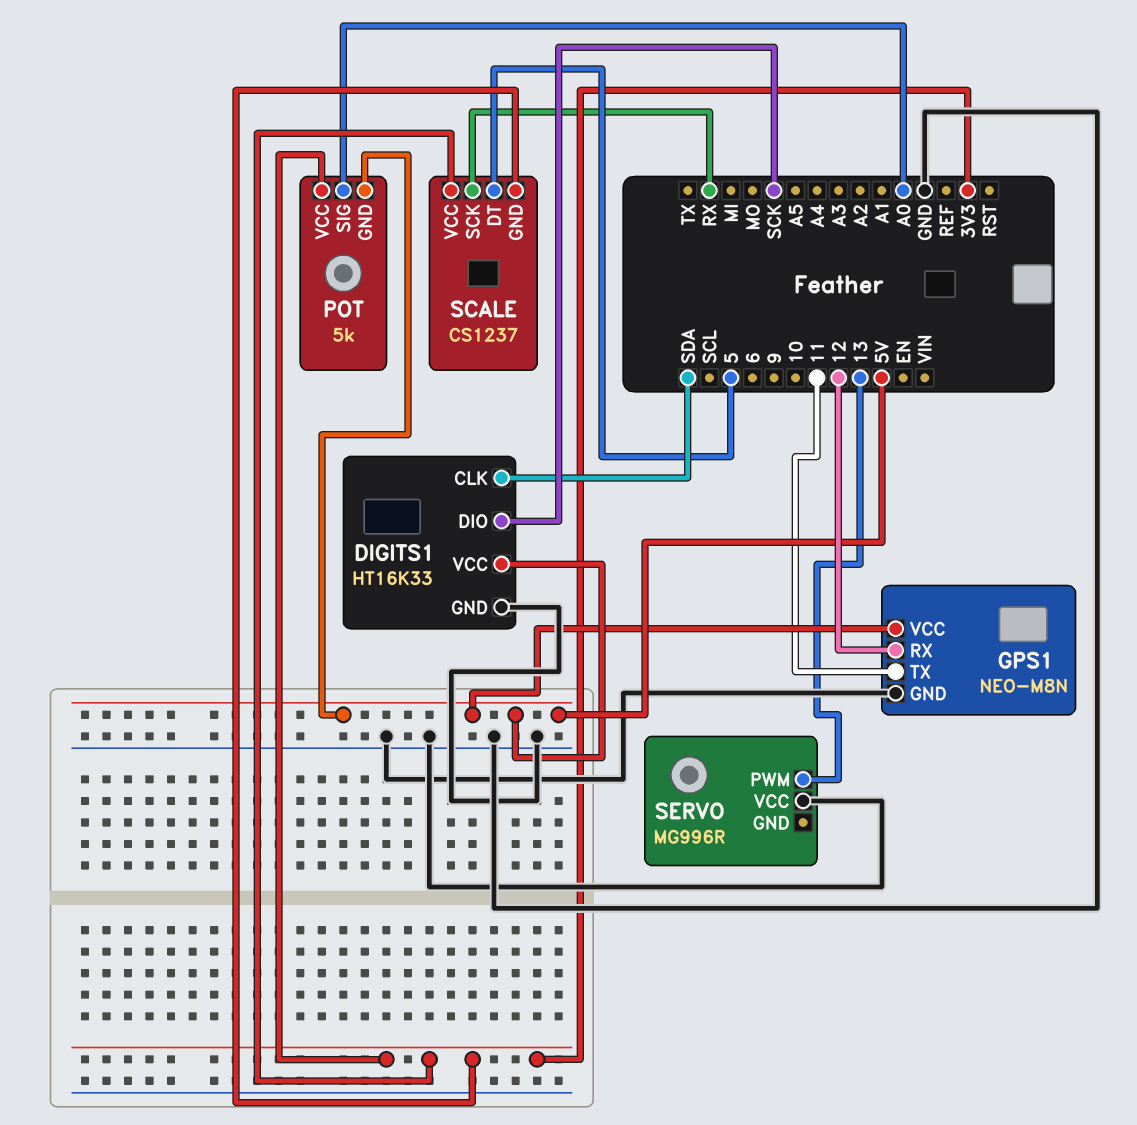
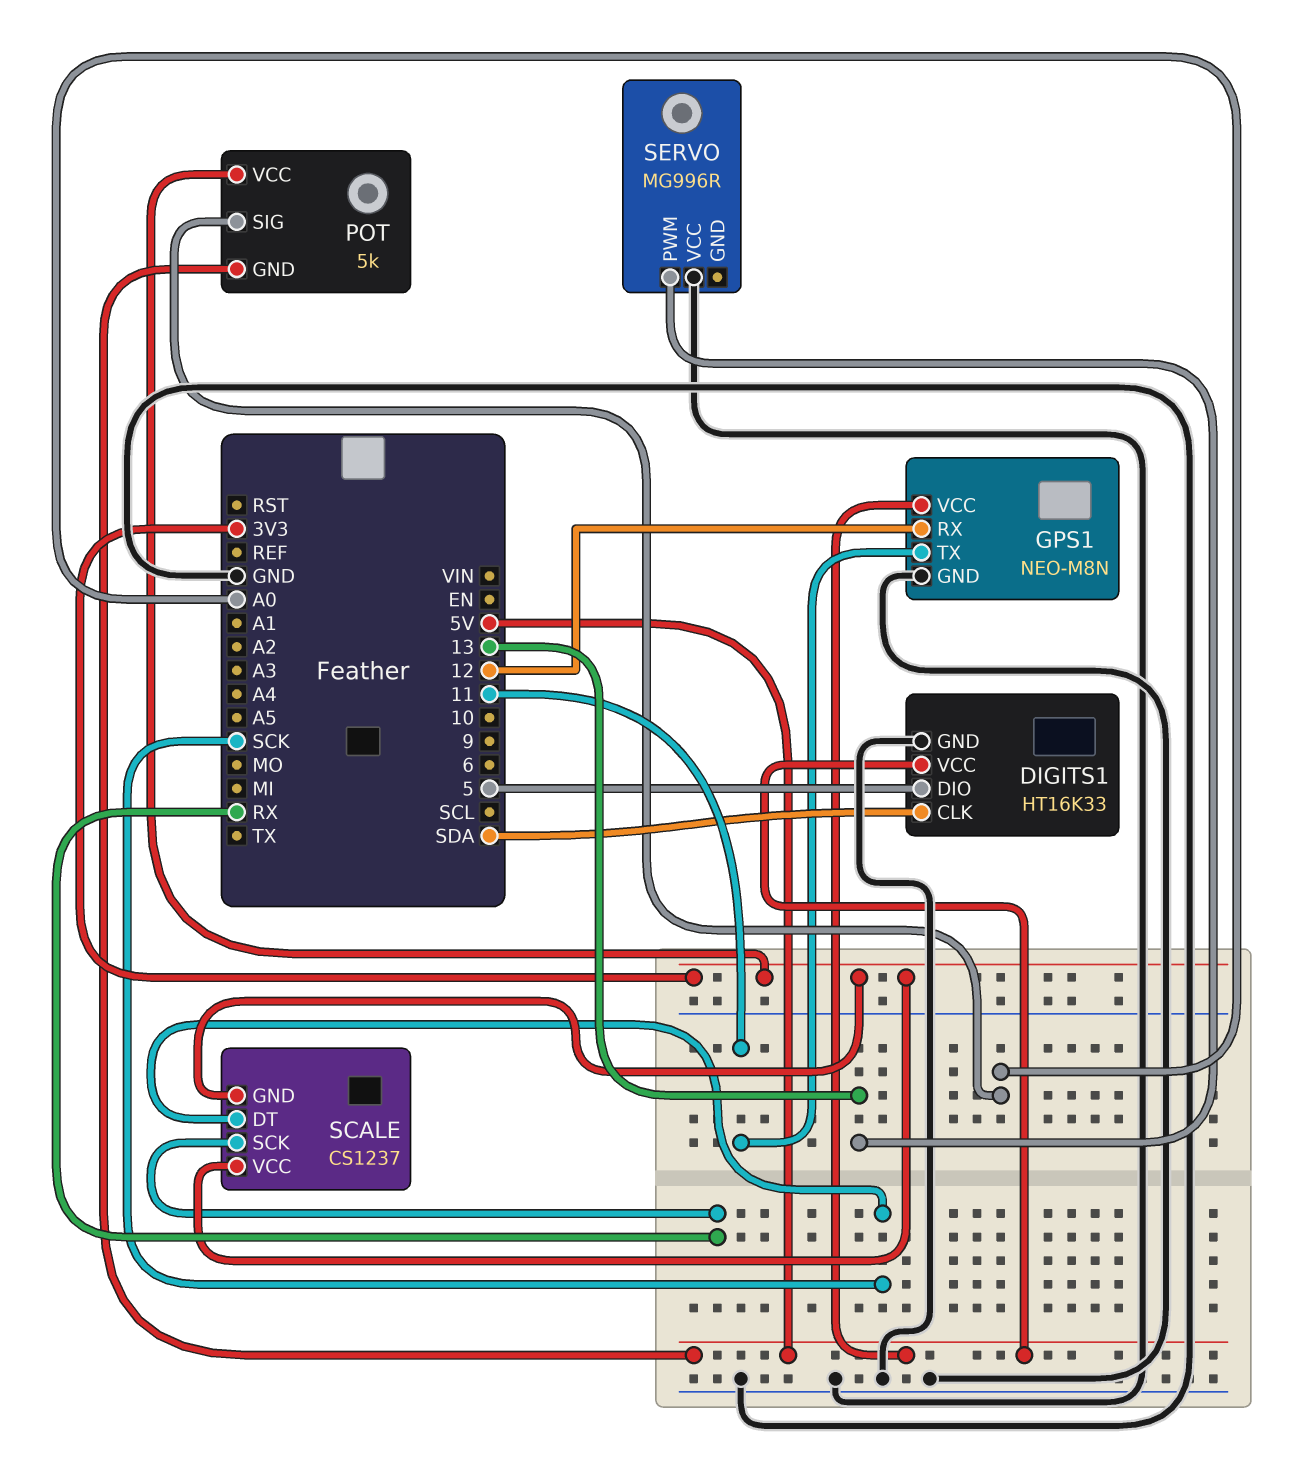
DIGITS1 pin DIO: SCK -> 5
SCALE pin DT: 5 -> SCK

